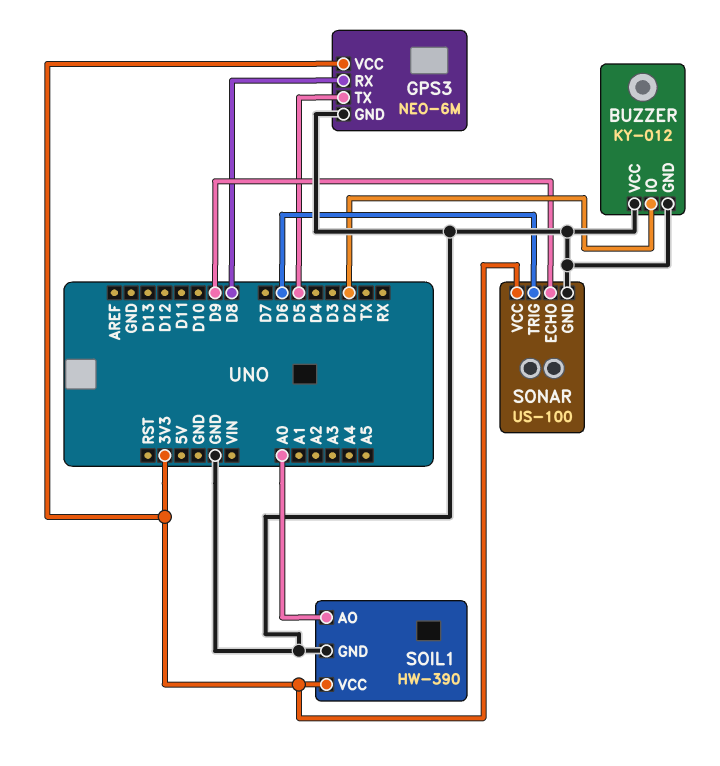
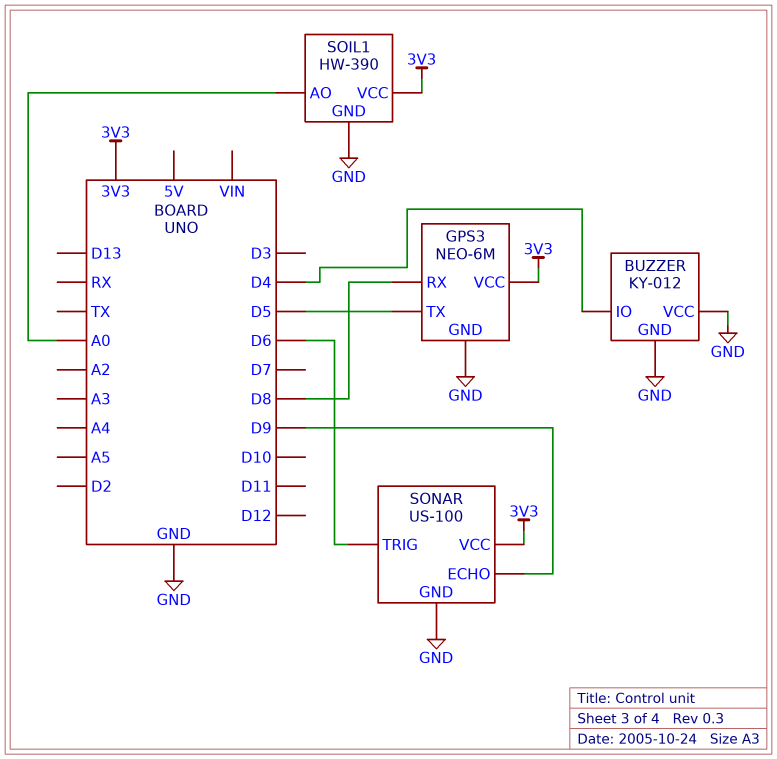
BUZZER pin IO: D2 -> D4

